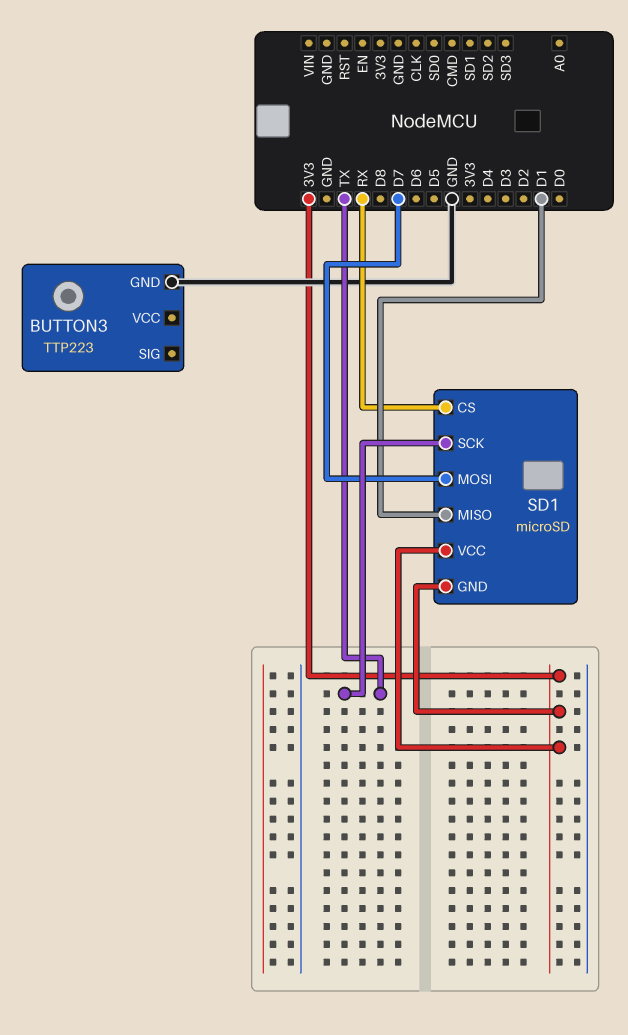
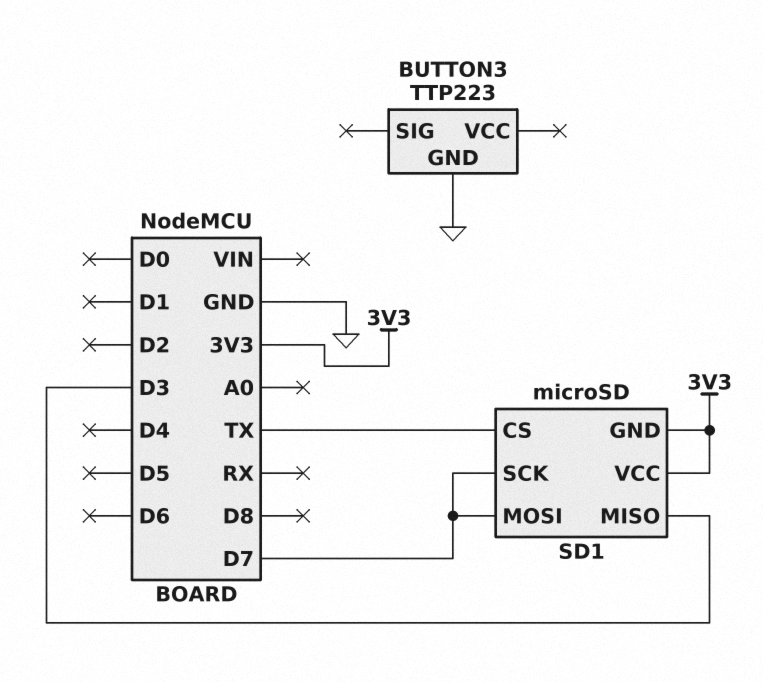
SD1 pin CS: RX -> TX
SD1 pin MISO: D1 -> D3
SD1 pin SCK: TX -> D7

